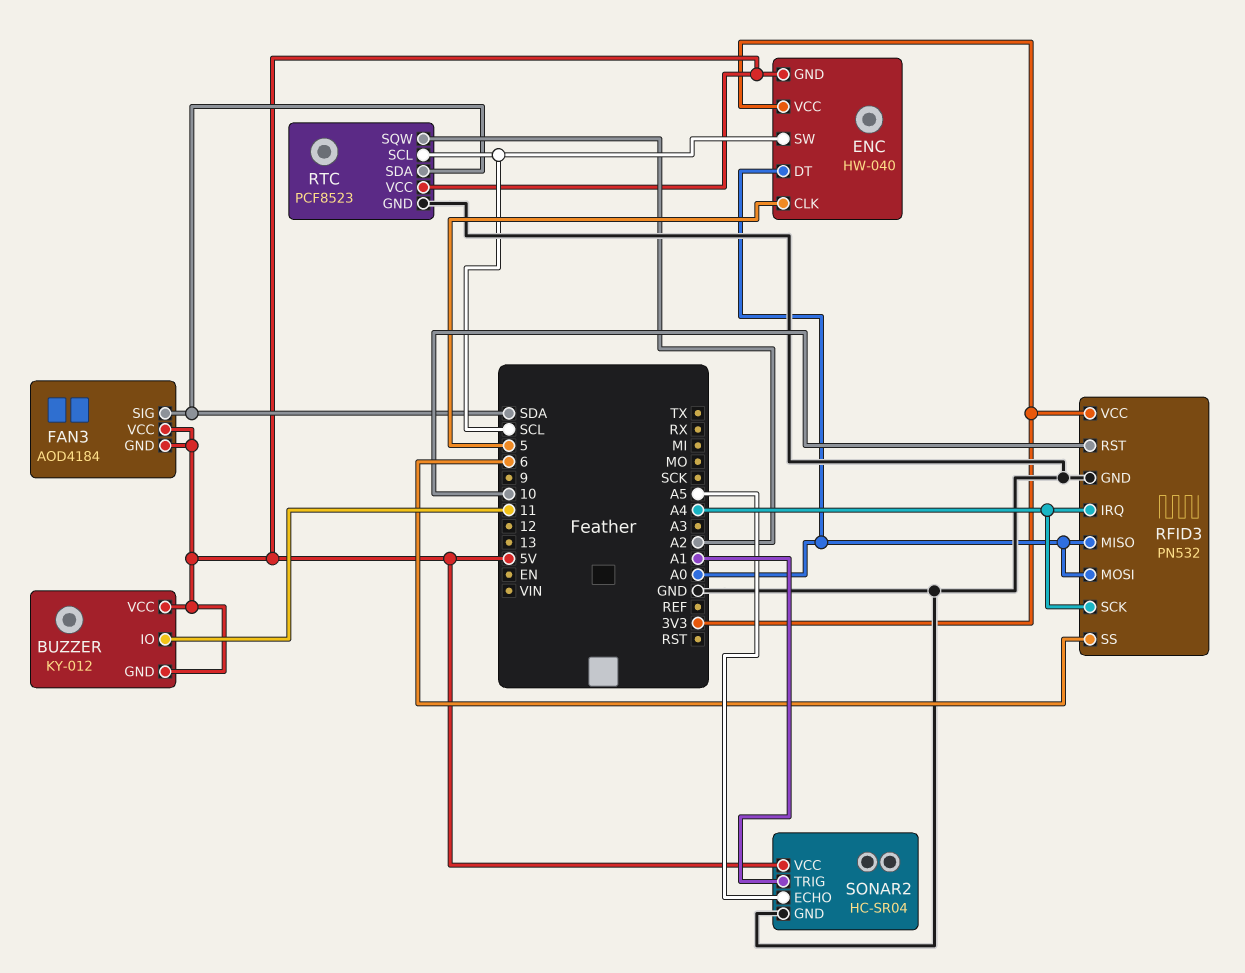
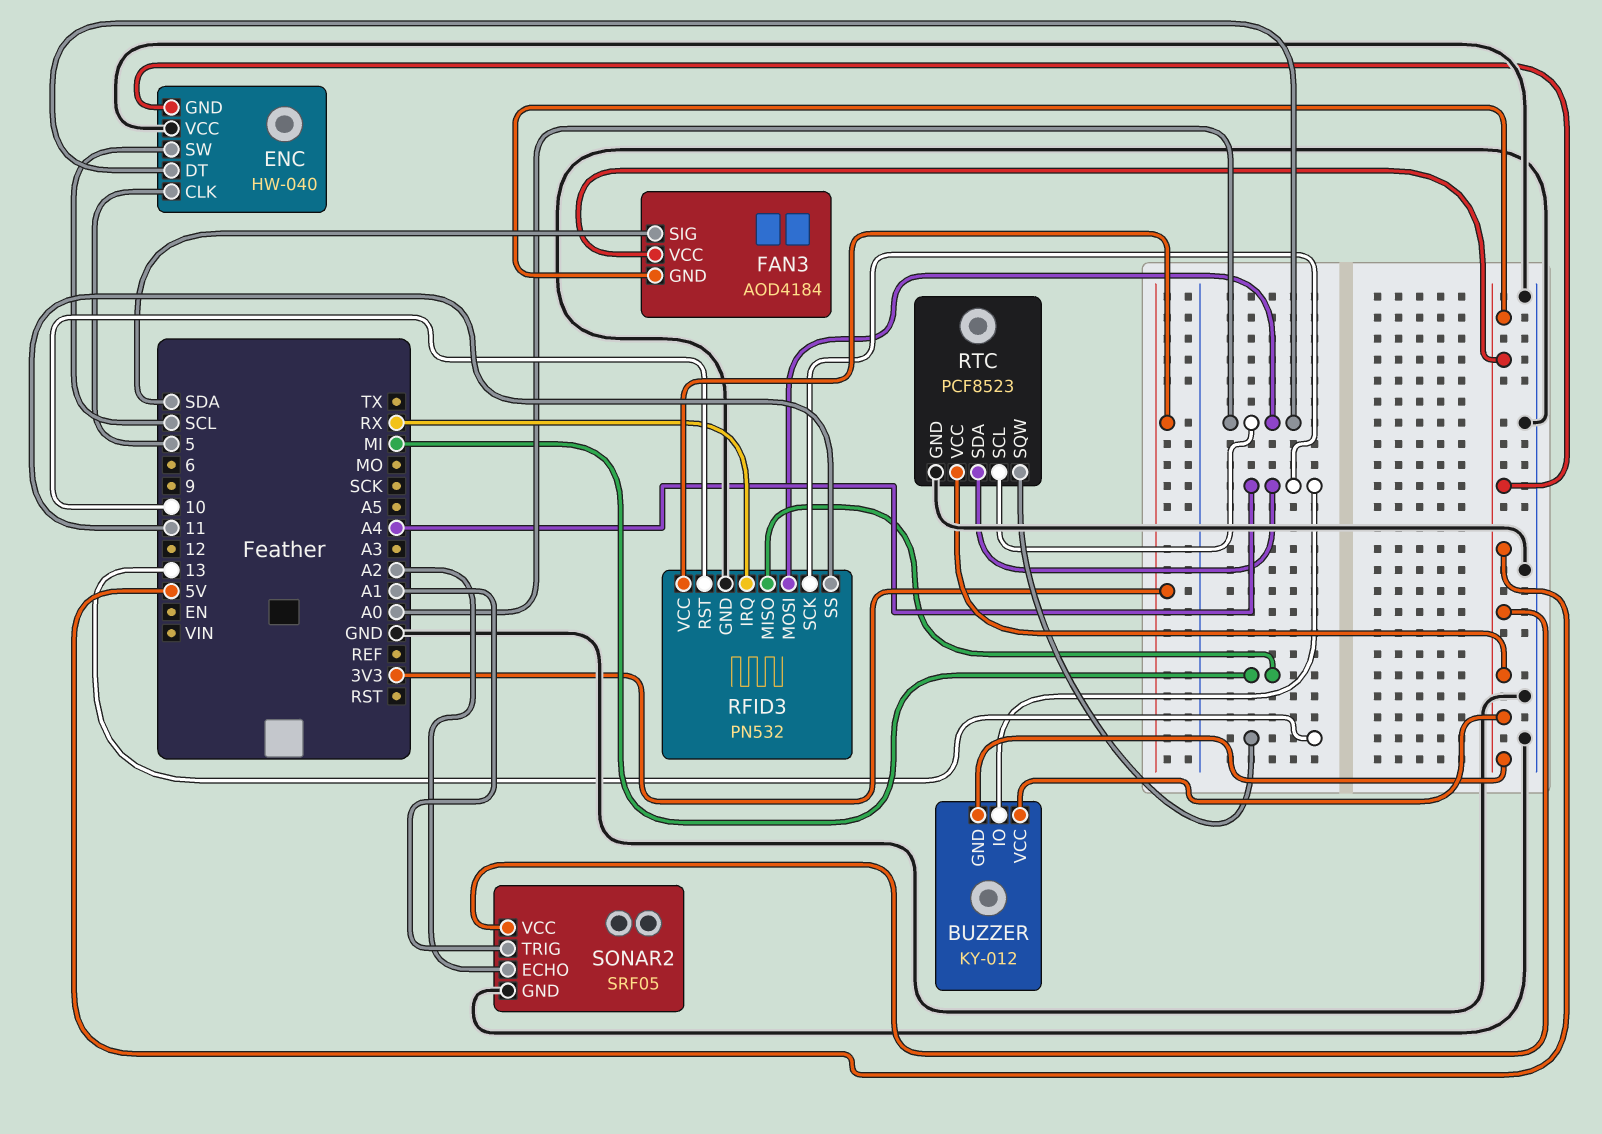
BUZZER pin IO: 11 -> A4
ENC pin VCC: 3V3 -> GND
RFID3 pin IRQ: A4 -> RX
RFID3 pin MISO: A0 -> MI
RFID3 pin SS: 6 -> 11
RTC pin SCL: SCL -> A0
RTC pin SDA: SDA -> A4
RTC pin SQW: A2 -> 13
SONAR2: HC-SR04 -> SRF05
SONAR2 pin ECHO: A5 -> A2

